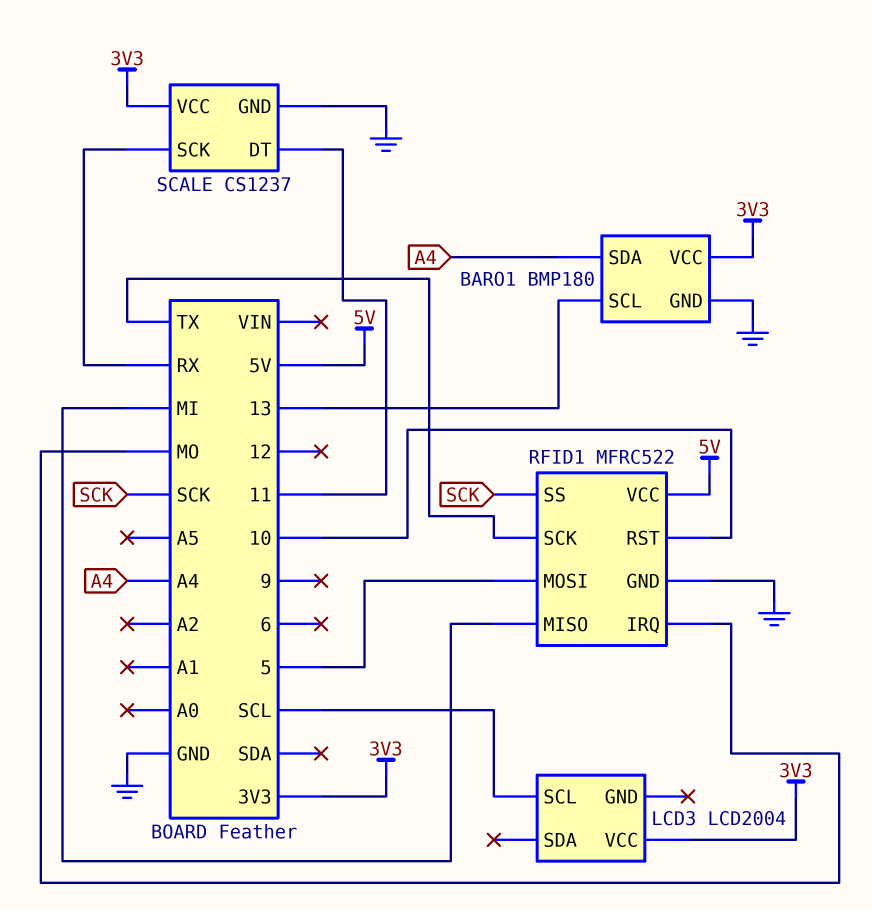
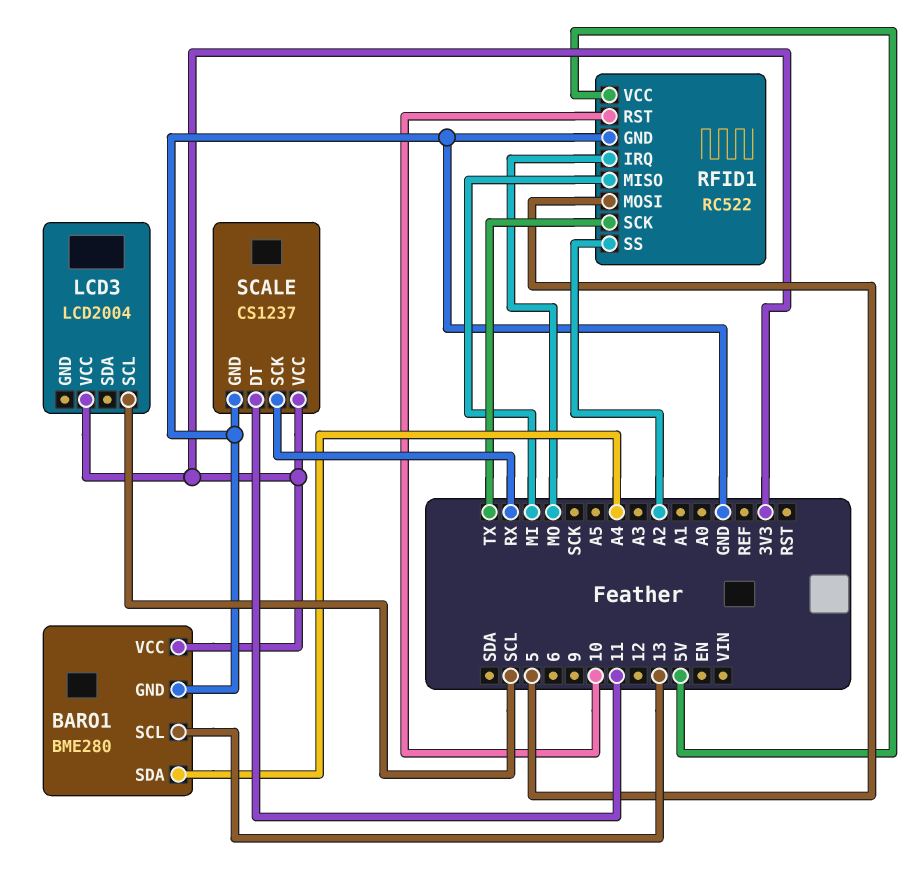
BARO1: BMP180 -> BME280
RFID1: MFRC522 -> RC522
RFID1 pin SS: SCK -> A2

